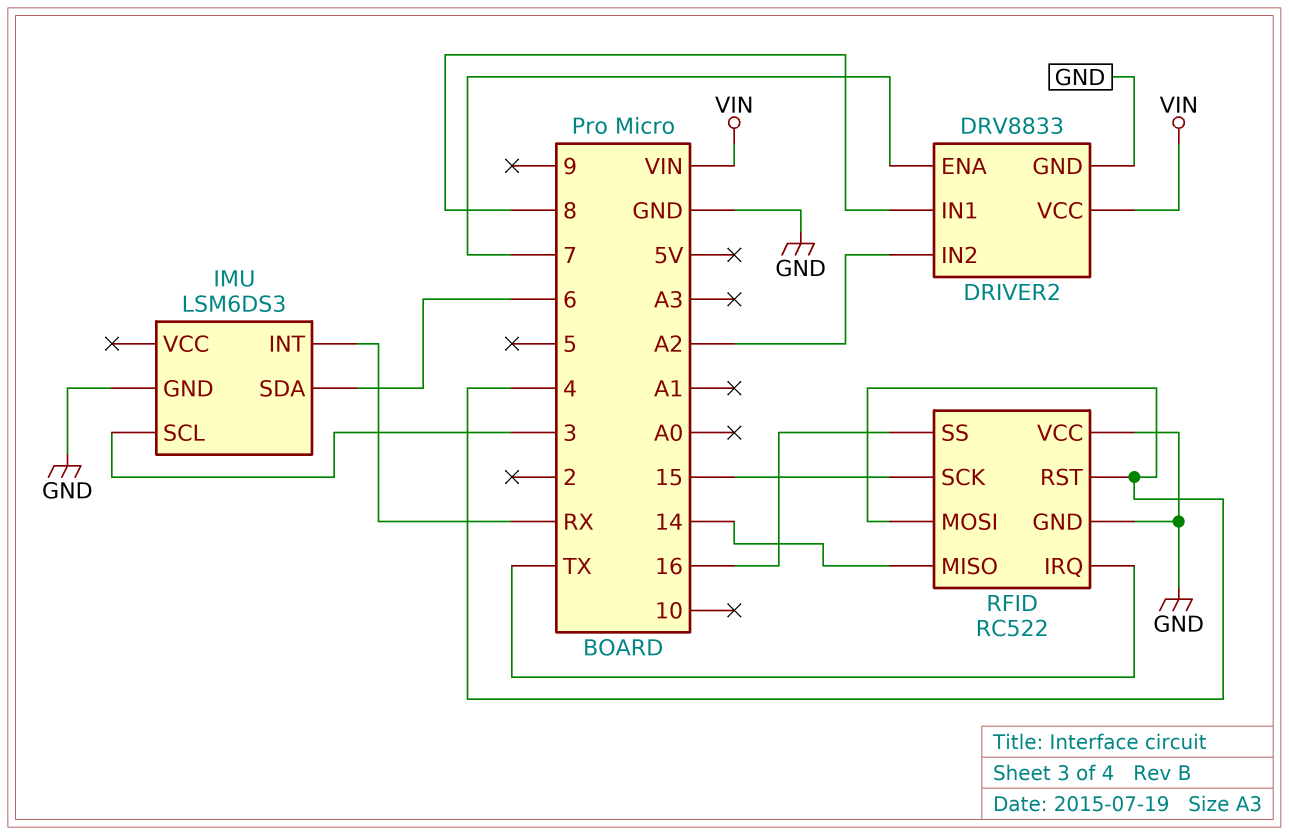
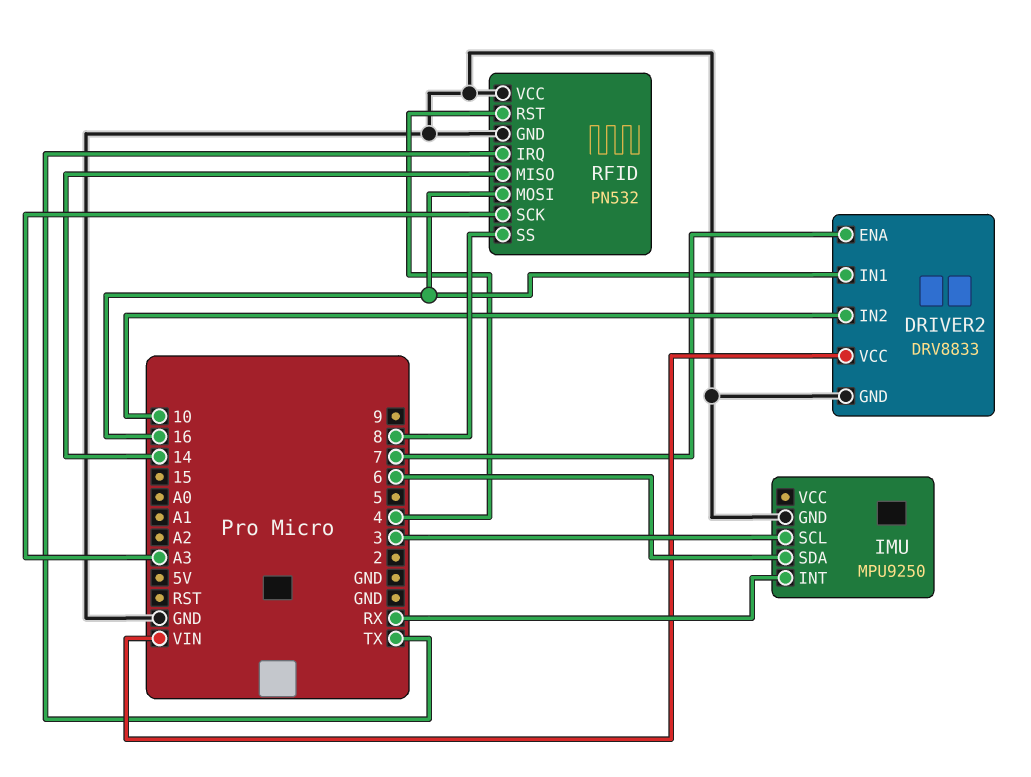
DRIVER2 pin IN1: 8 -> 16
DRIVER2 pin IN2: A2 -> 10
IMU: LSM6DS3 -> MPU9250
RFID: RC522 -> PN532
RFID pin MOSI: 4 -> 16
RFID pin SCK: 15 -> A3
RFID pin SS: 16 -> 8

